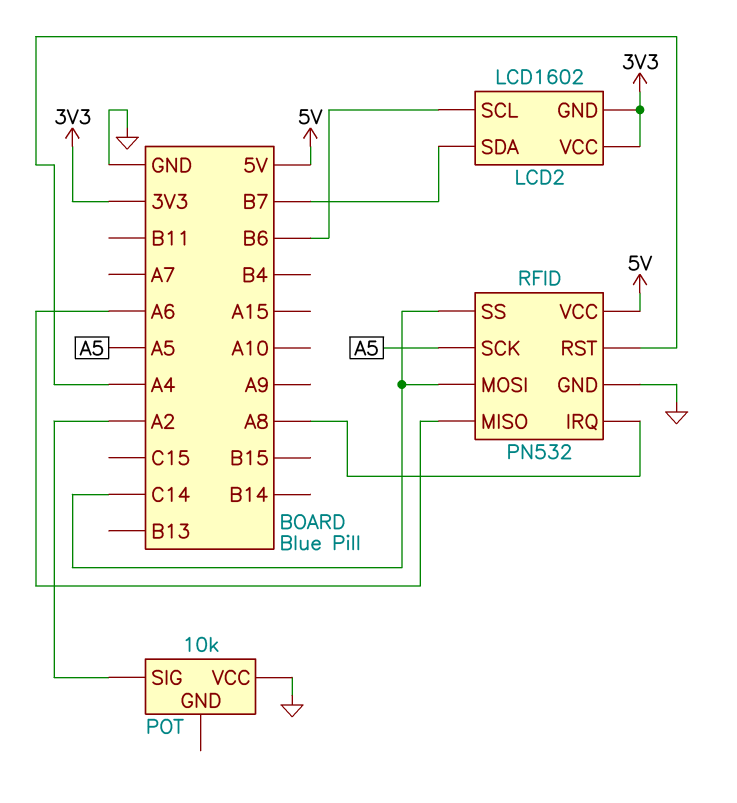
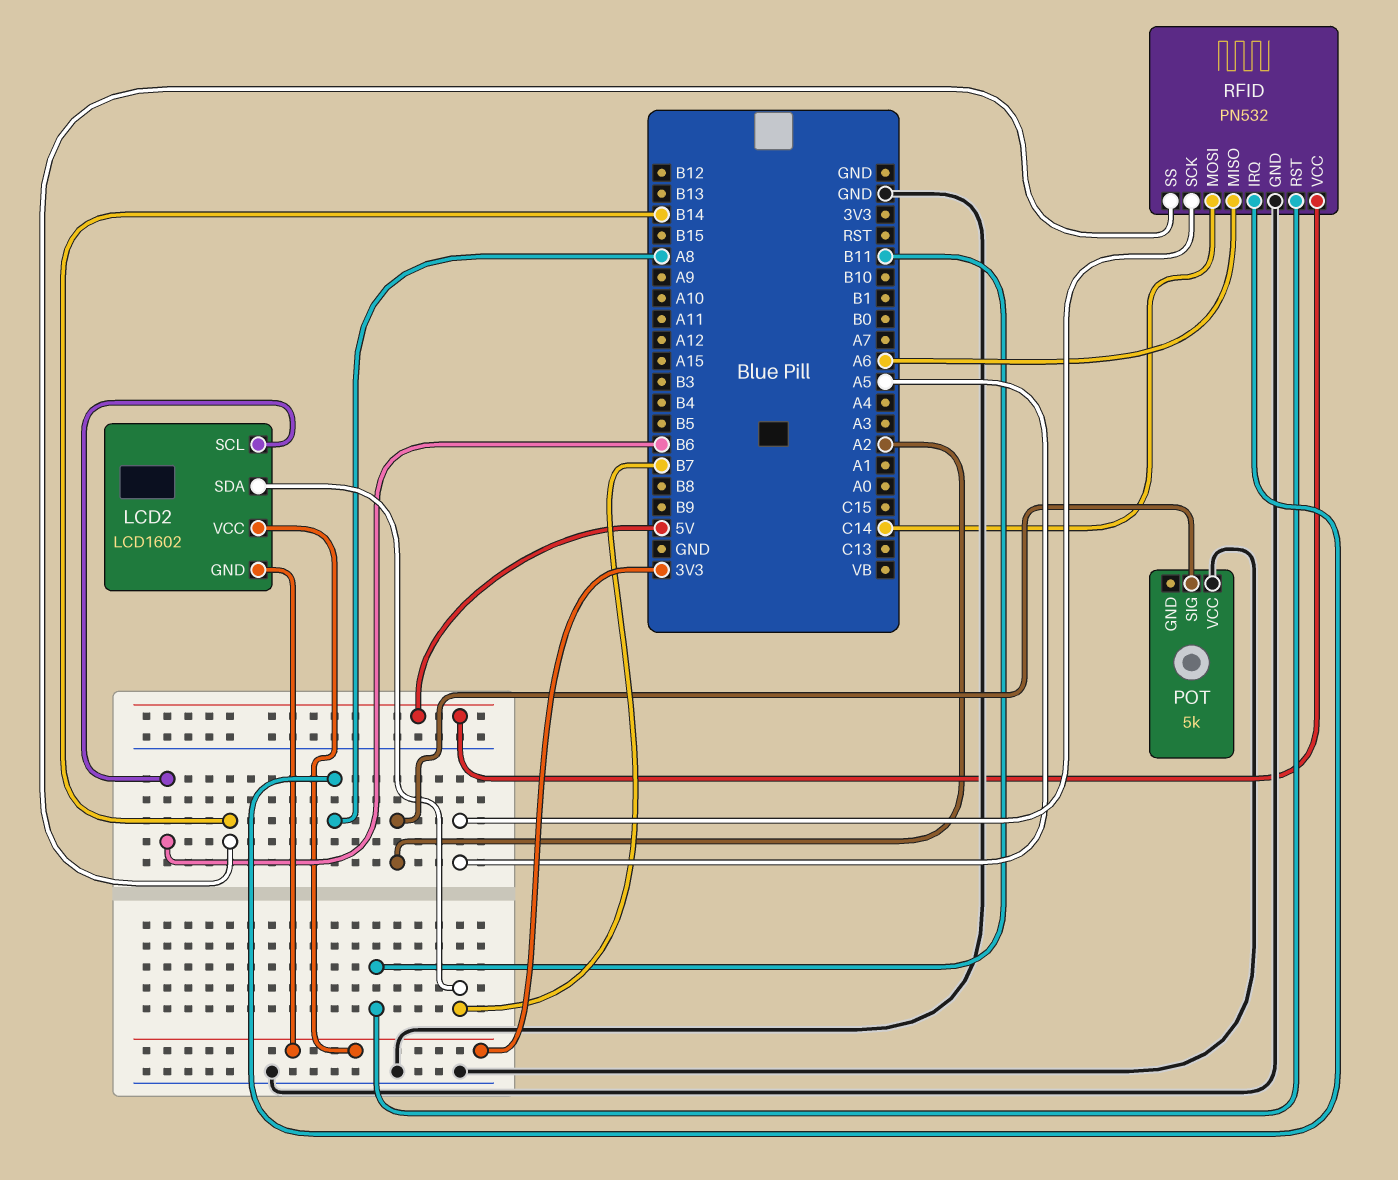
POT: 10k -> 5k
RFID pin RST: A4 -> B11
RFID pin SS: C14 -> B14

